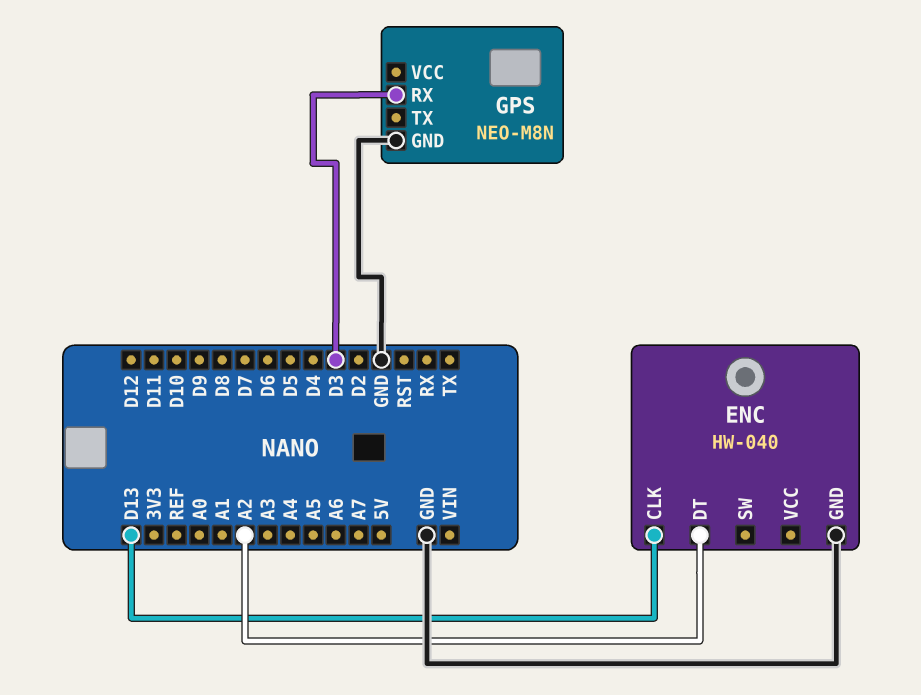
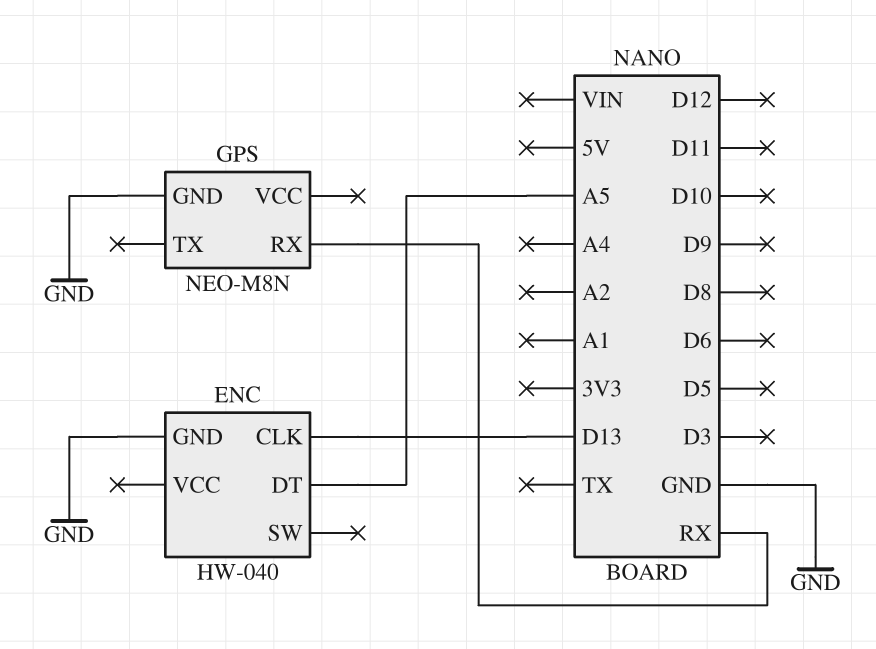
ENC pin DT: A2 -> A5
GPS pin RX: D3 -> RX

